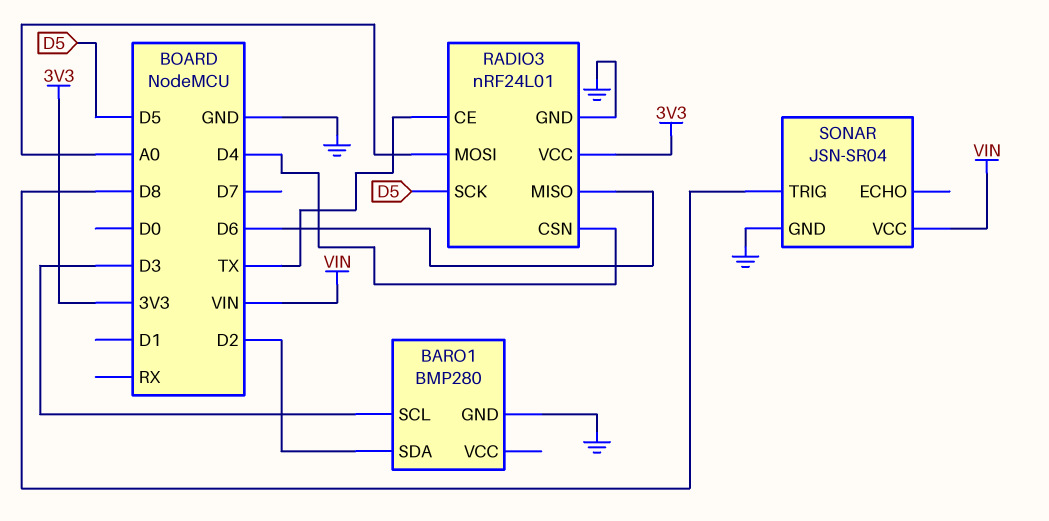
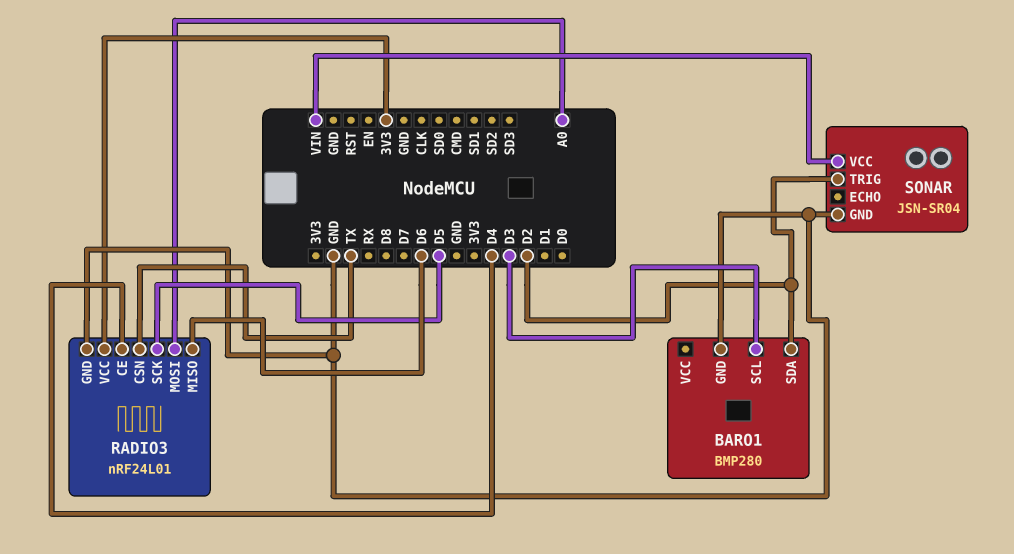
RADIO3 pin CE: TX -> D4
RADIO3 pin CSN: D4 -> TX
SONAR pin TRIG: D8 -> D2

